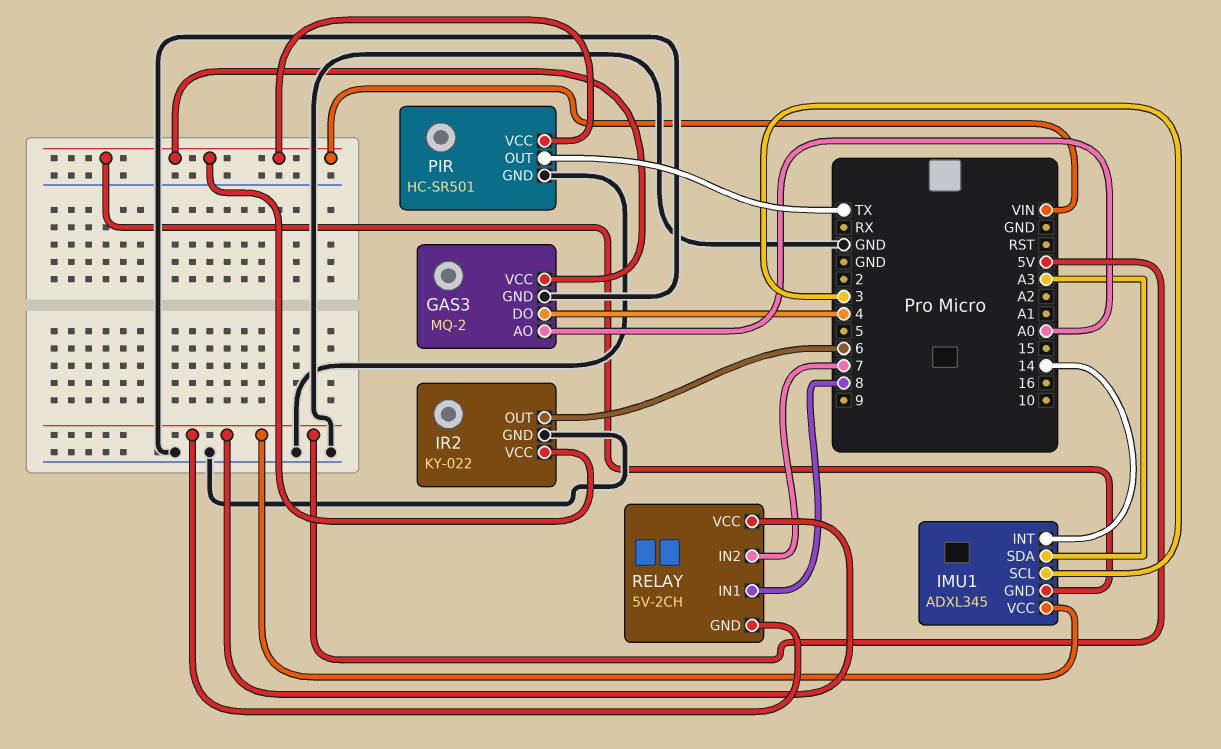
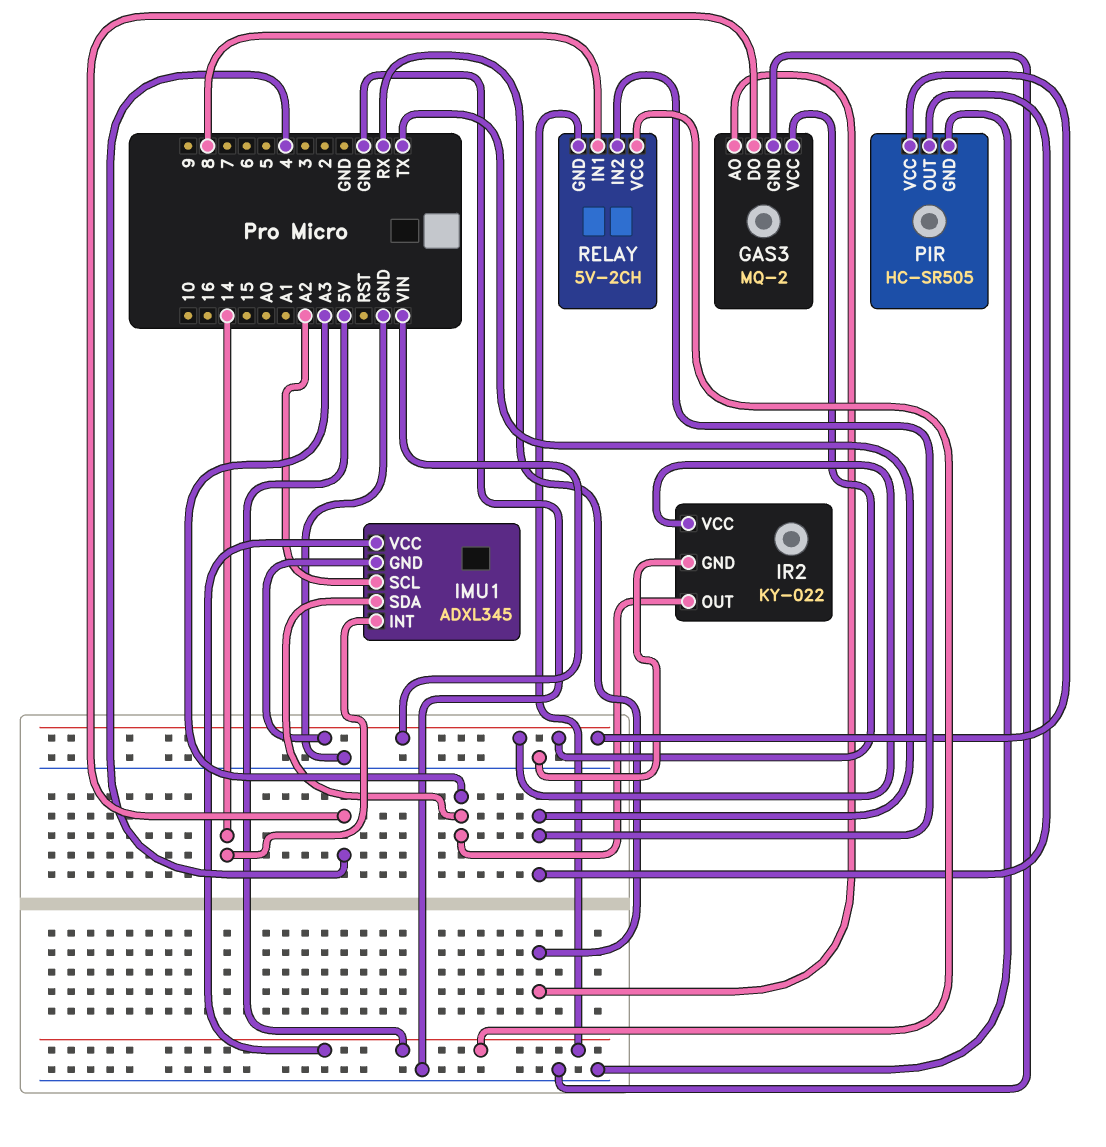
GAS3 pin AO: A0 -> RX
IMU1 pin SCL: 3 -> A2
IR2 pin OUT: 6 -> A3
PIR: HC-SR501 -> HC-SR505
RELAY pin IN2: 7 -> TX

